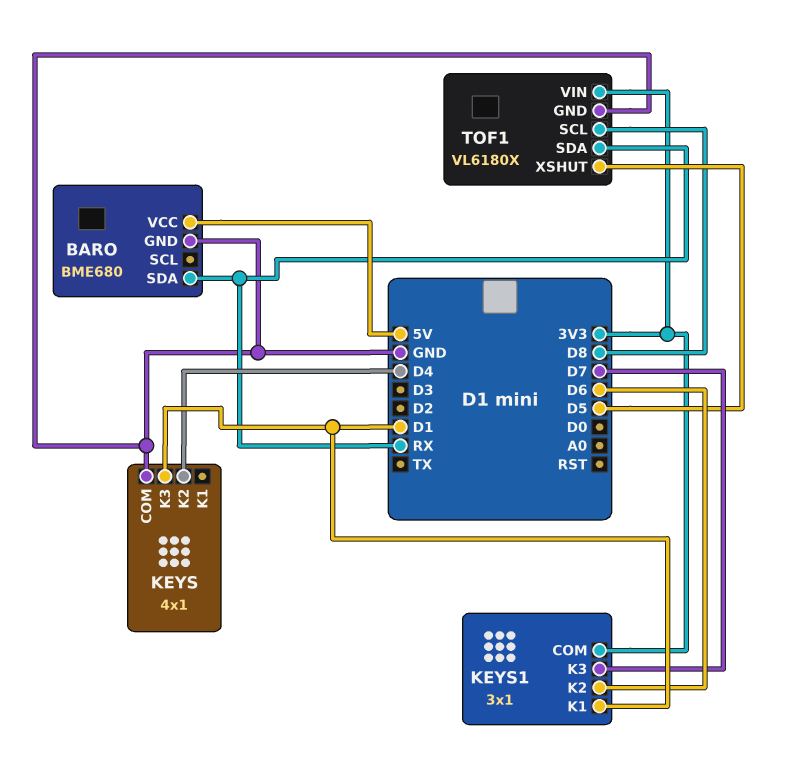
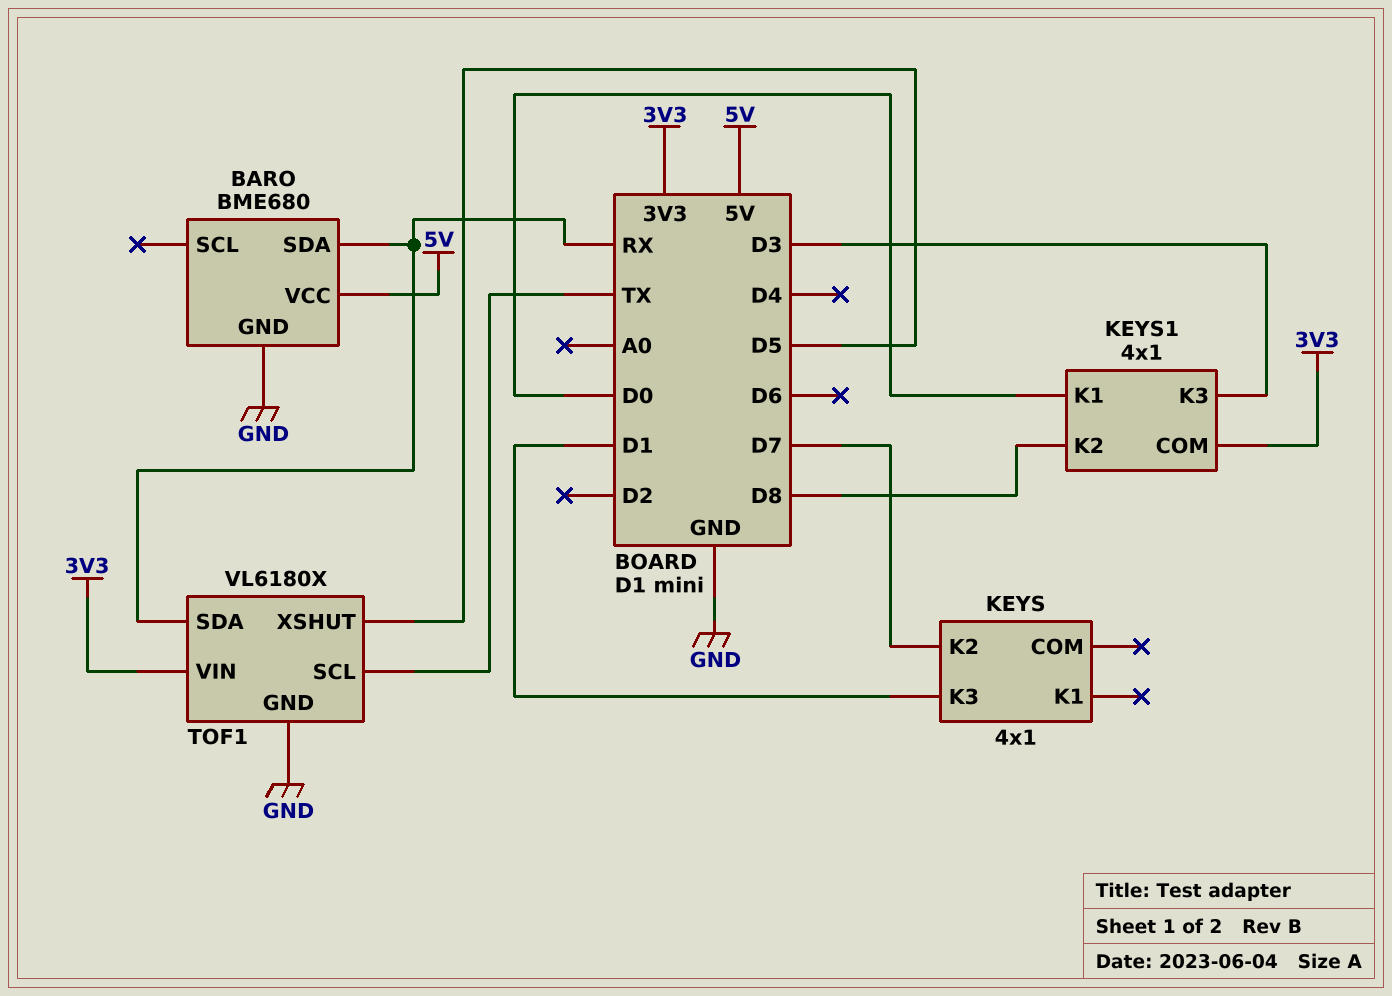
KEYS pin COM: GND -> none
KEYS pin K2: D4 -> D7
KEYS1: 3x1 -> 4x1
KEYS1 pin K1: D1 -> D0
KEYS1 pin K2: D6 -> D8
KEYS1 pin K3: D7 -> D3
TOF1 pin SCL: D8 -> TX

